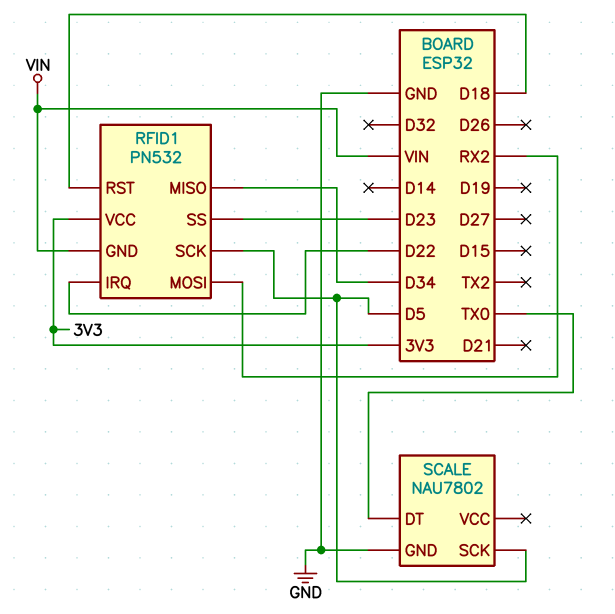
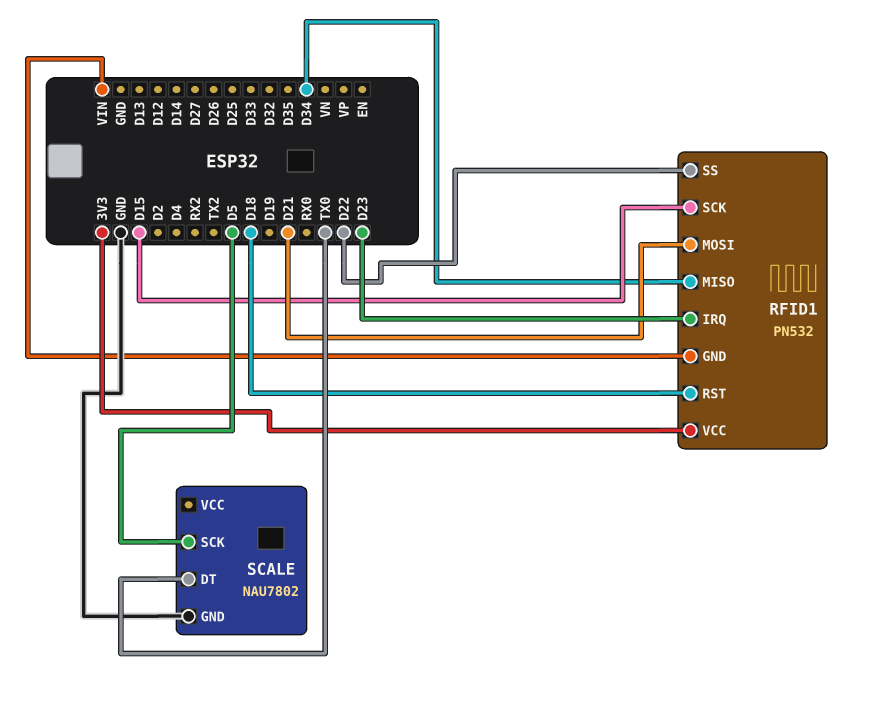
RFID1 pin IRQ: D22 -> D23
RFID1 pin MOSI: RX2 -> D21
RFID1 pin SCK: D5 -> D15
RFID1 pin SS: D23 -> D22

